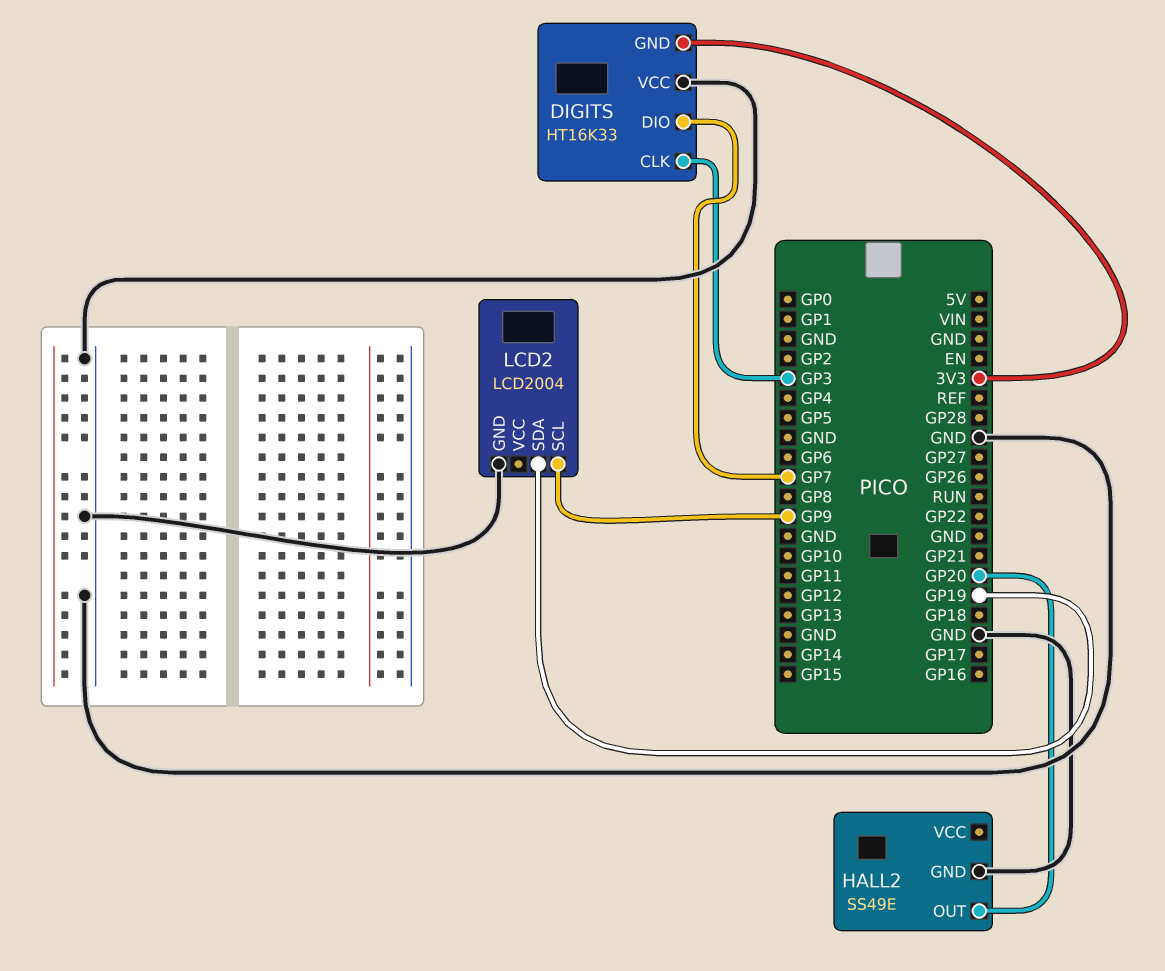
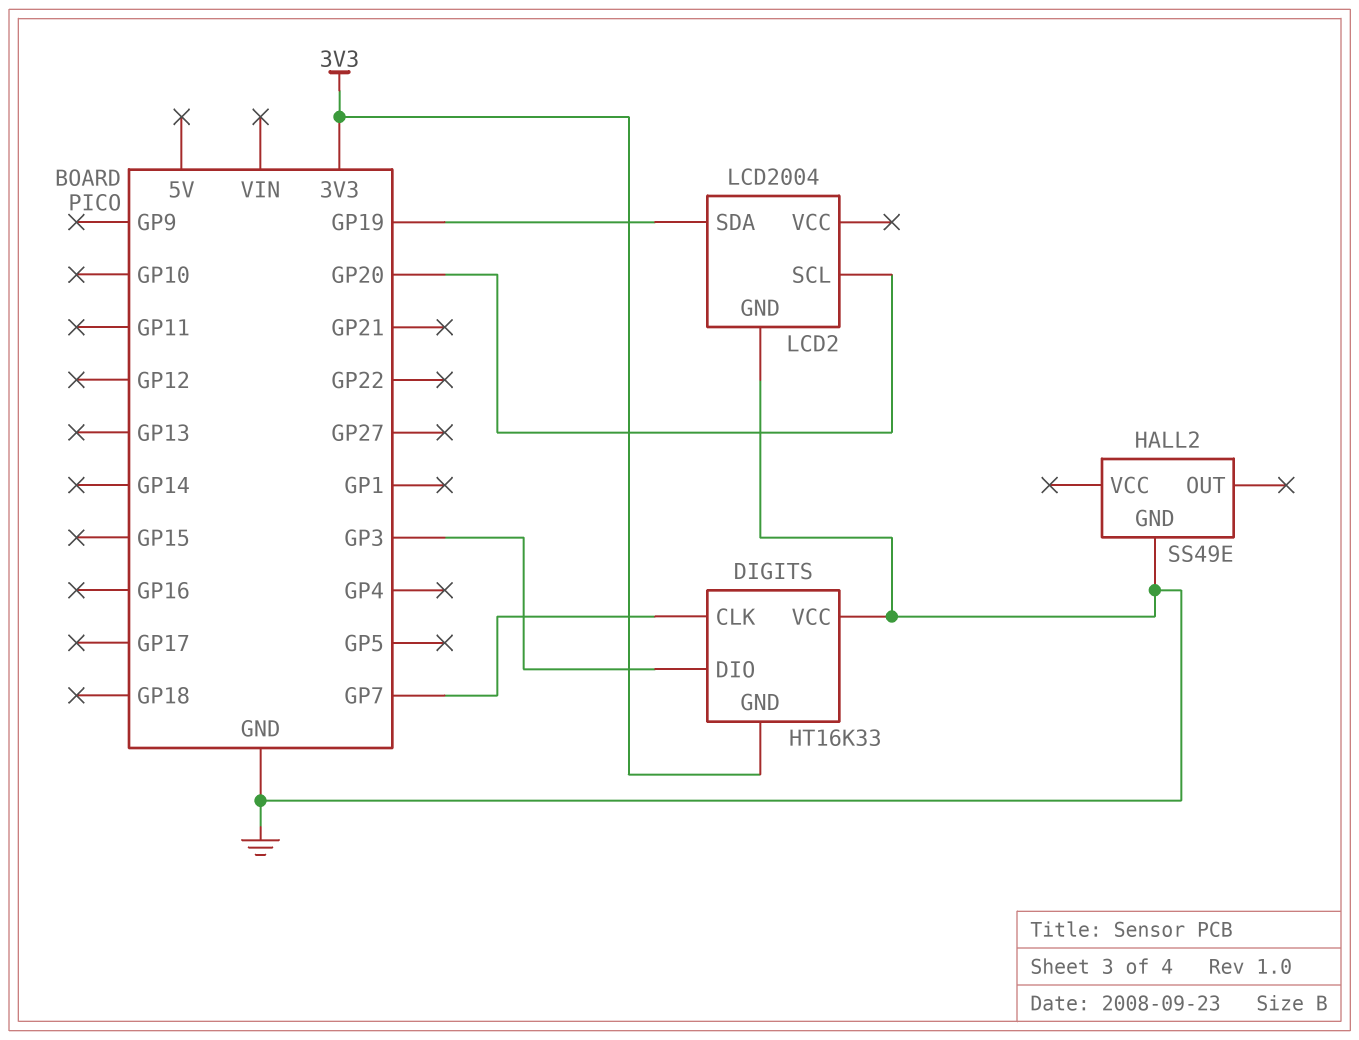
DIGITS pin CLK: GP3 -> GP7
DIGITS pin DIO: GP7 -> GP3
HALL2 pin OUT: GP20 -> none
LCD2 pin SCL: GP9 -> GP20

